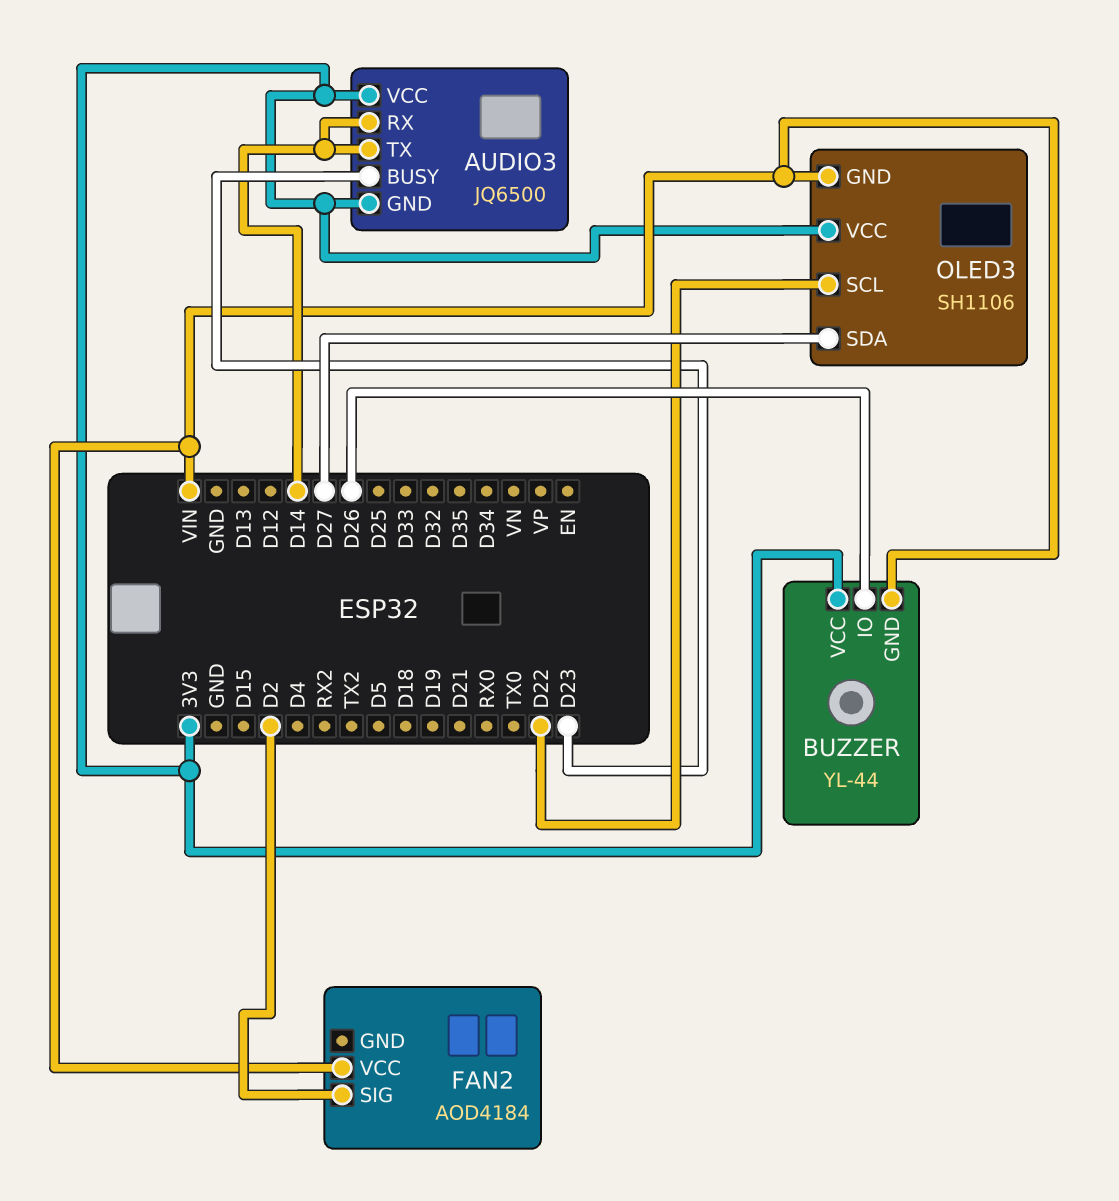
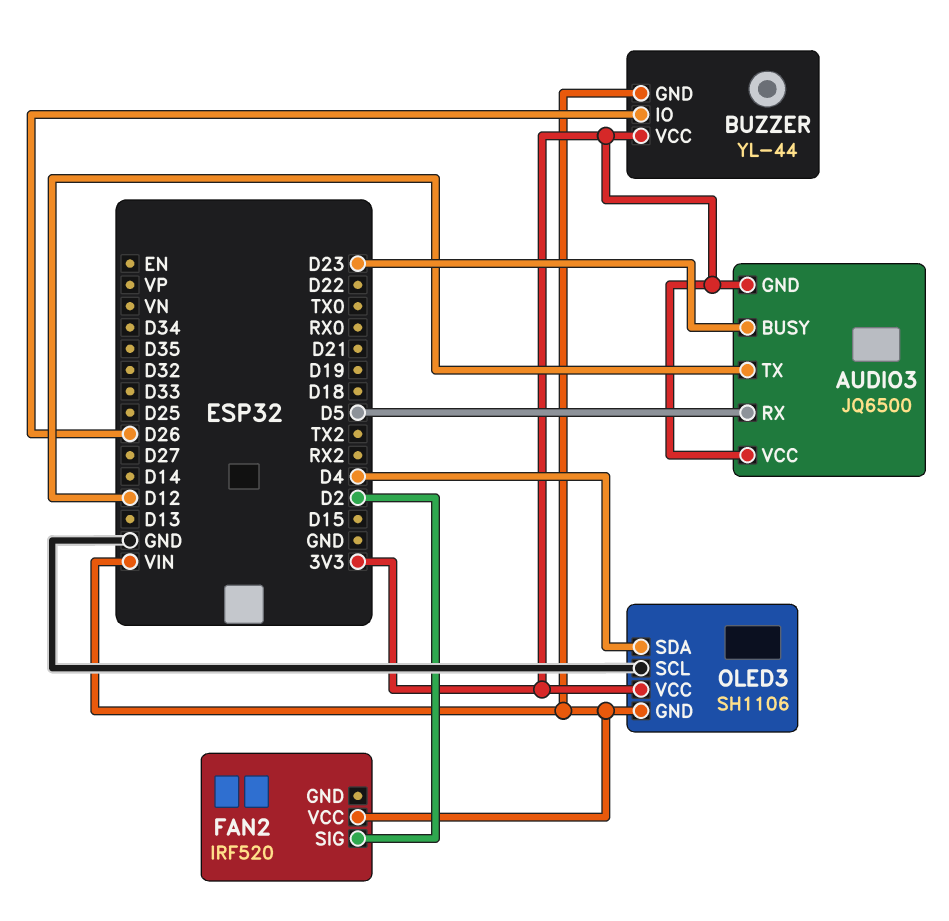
AUDIO3 pin RX: D14 -> D5
AUDIO3 pin TX: D14 -> D12
FAN2: AOD4184 -> IRF520
OLED3 pin SCL: D22 -> GND
OLED3 pin SDA: D27 -> D4

